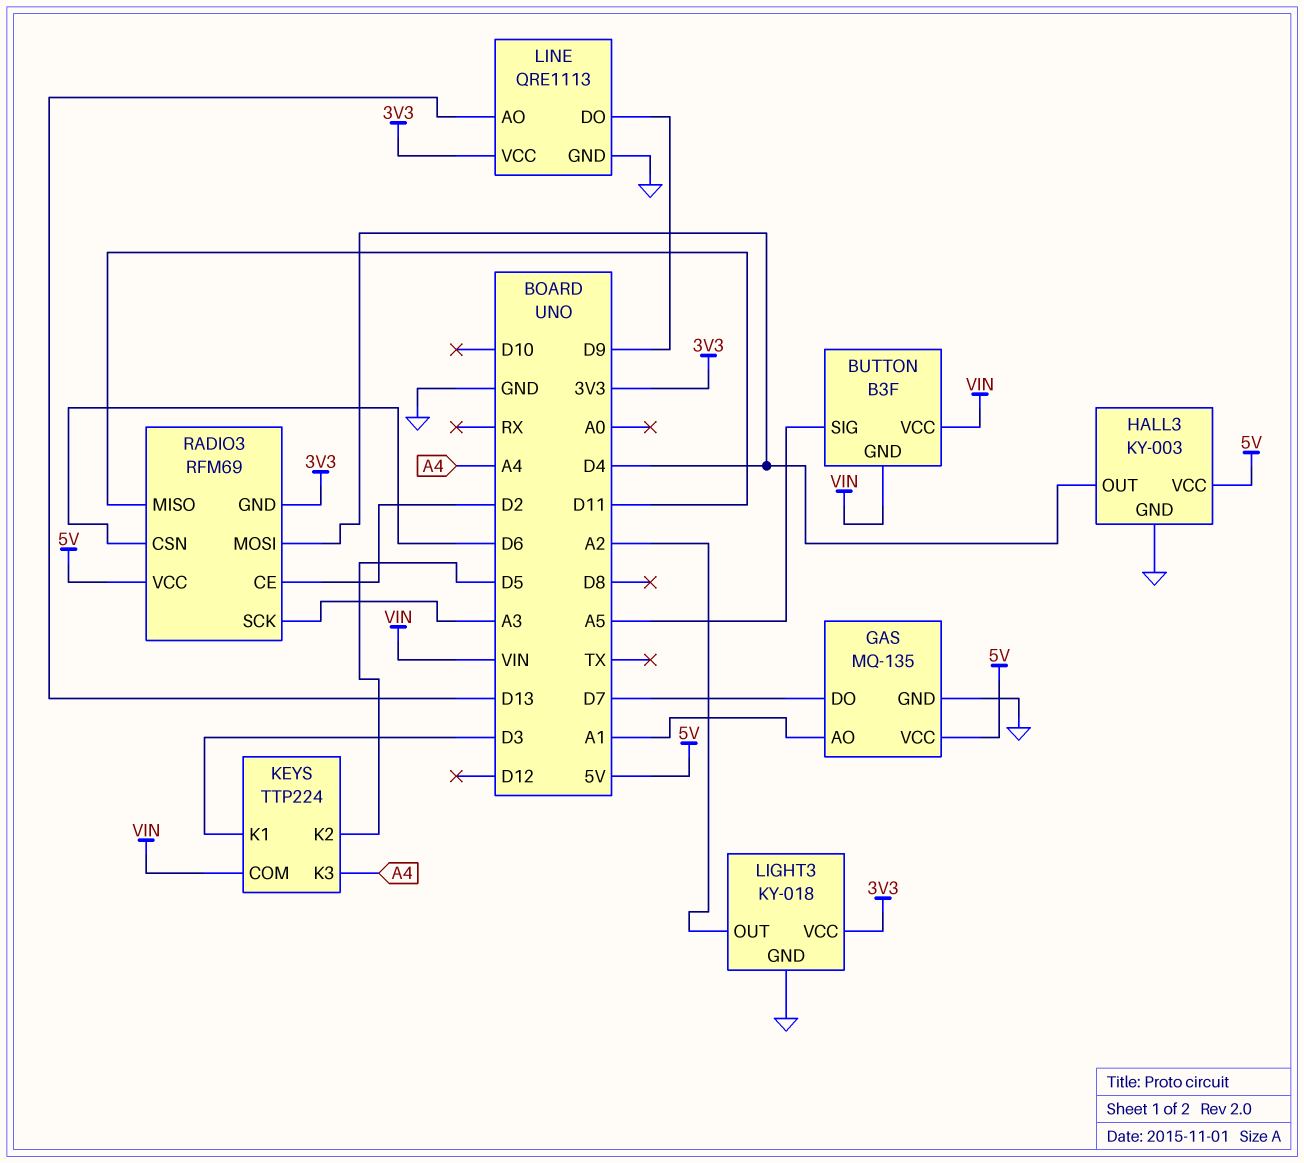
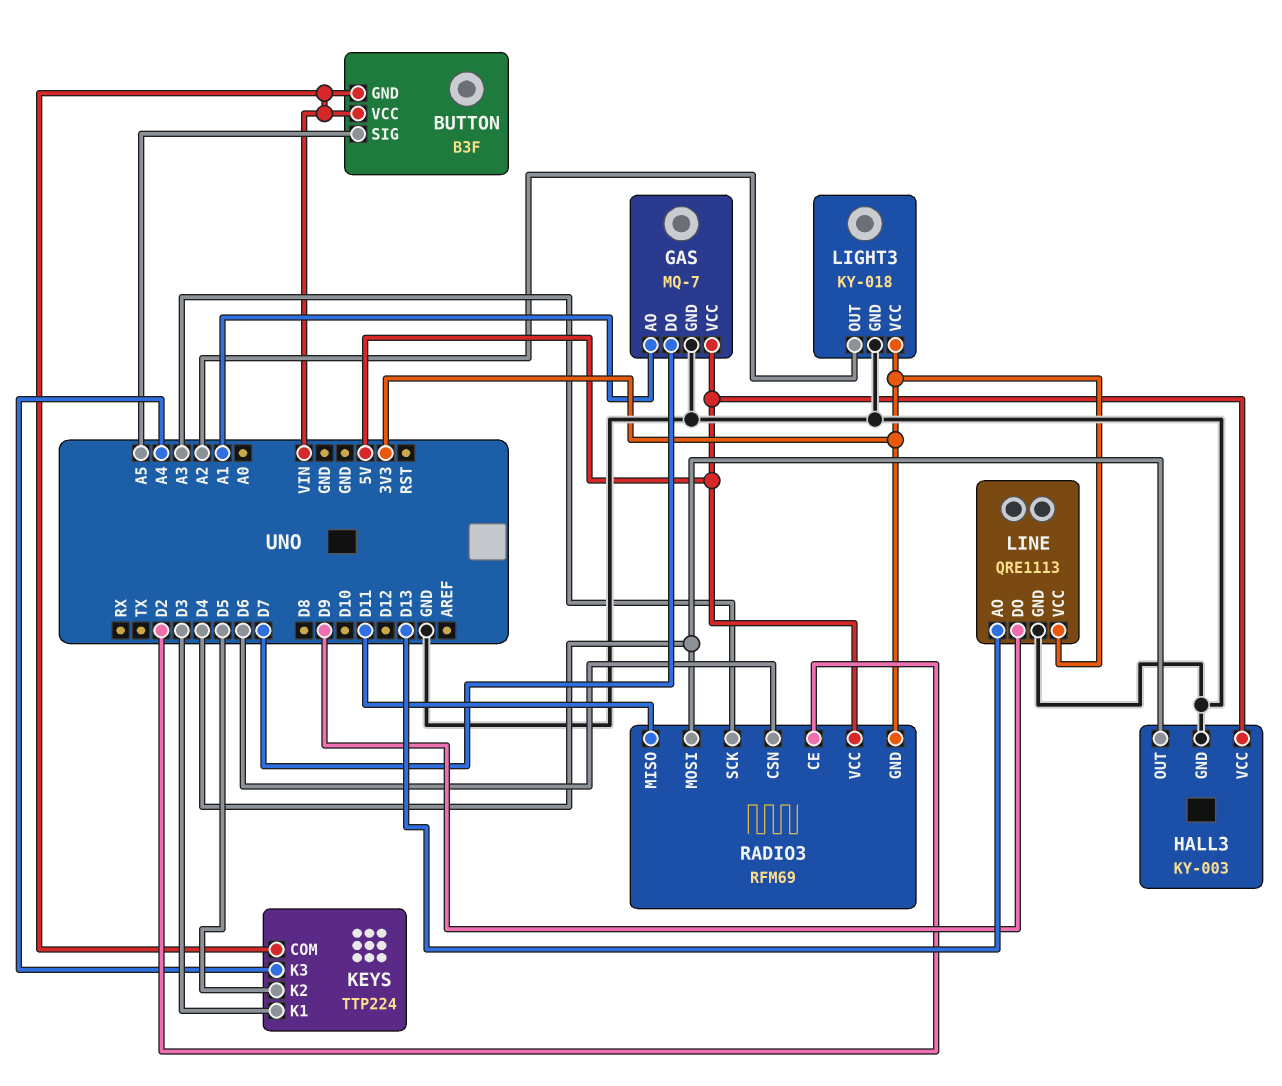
GAS: MQ-135 -> MQ-7

